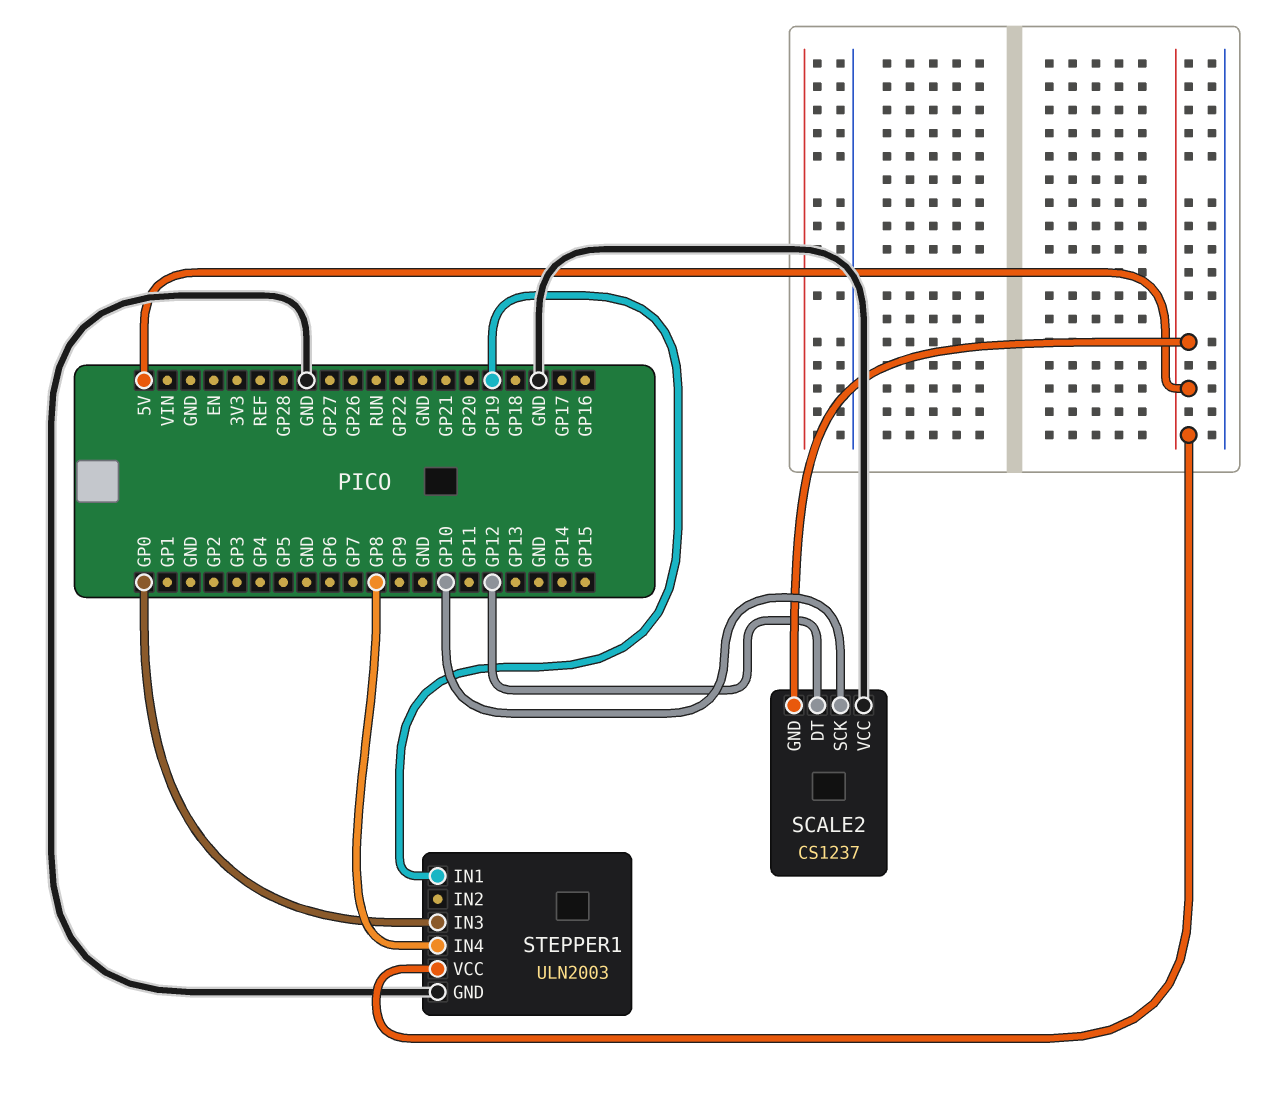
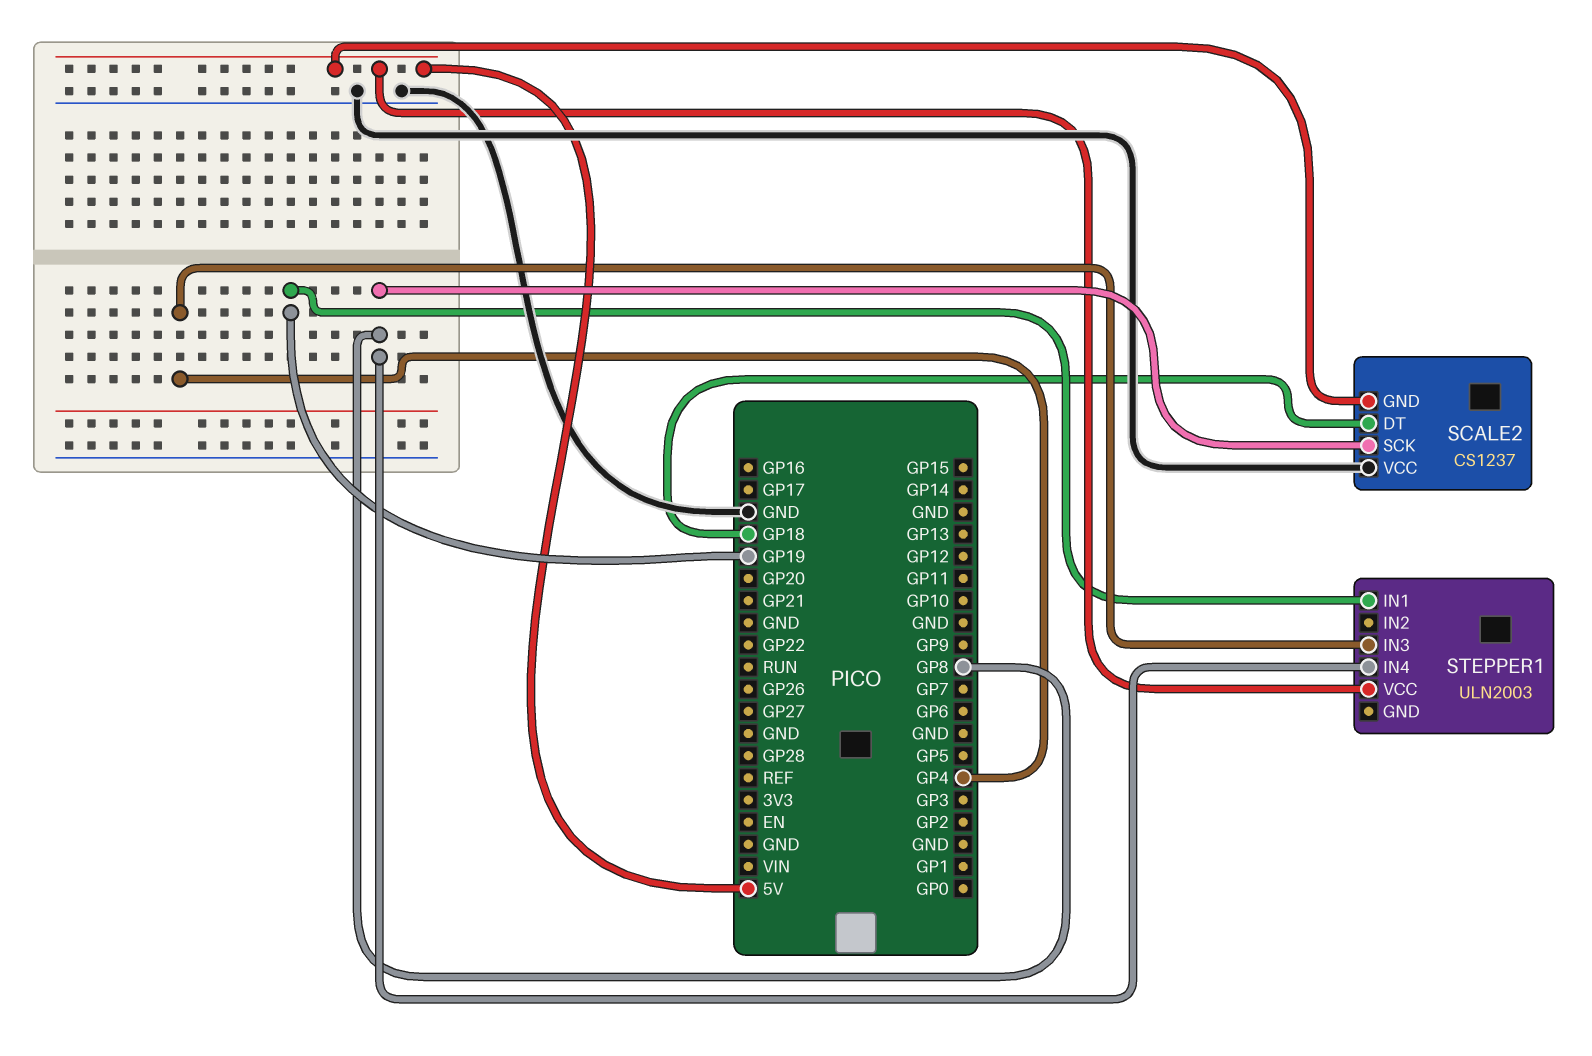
SCALE2 pin DT: GP12 -> GP18
SCALE2 pin SCK: GP10 -> GP8
STEPPER1 pin GND: GND -> none
STEPPER1 pin IN3: GP0 -> GP4

